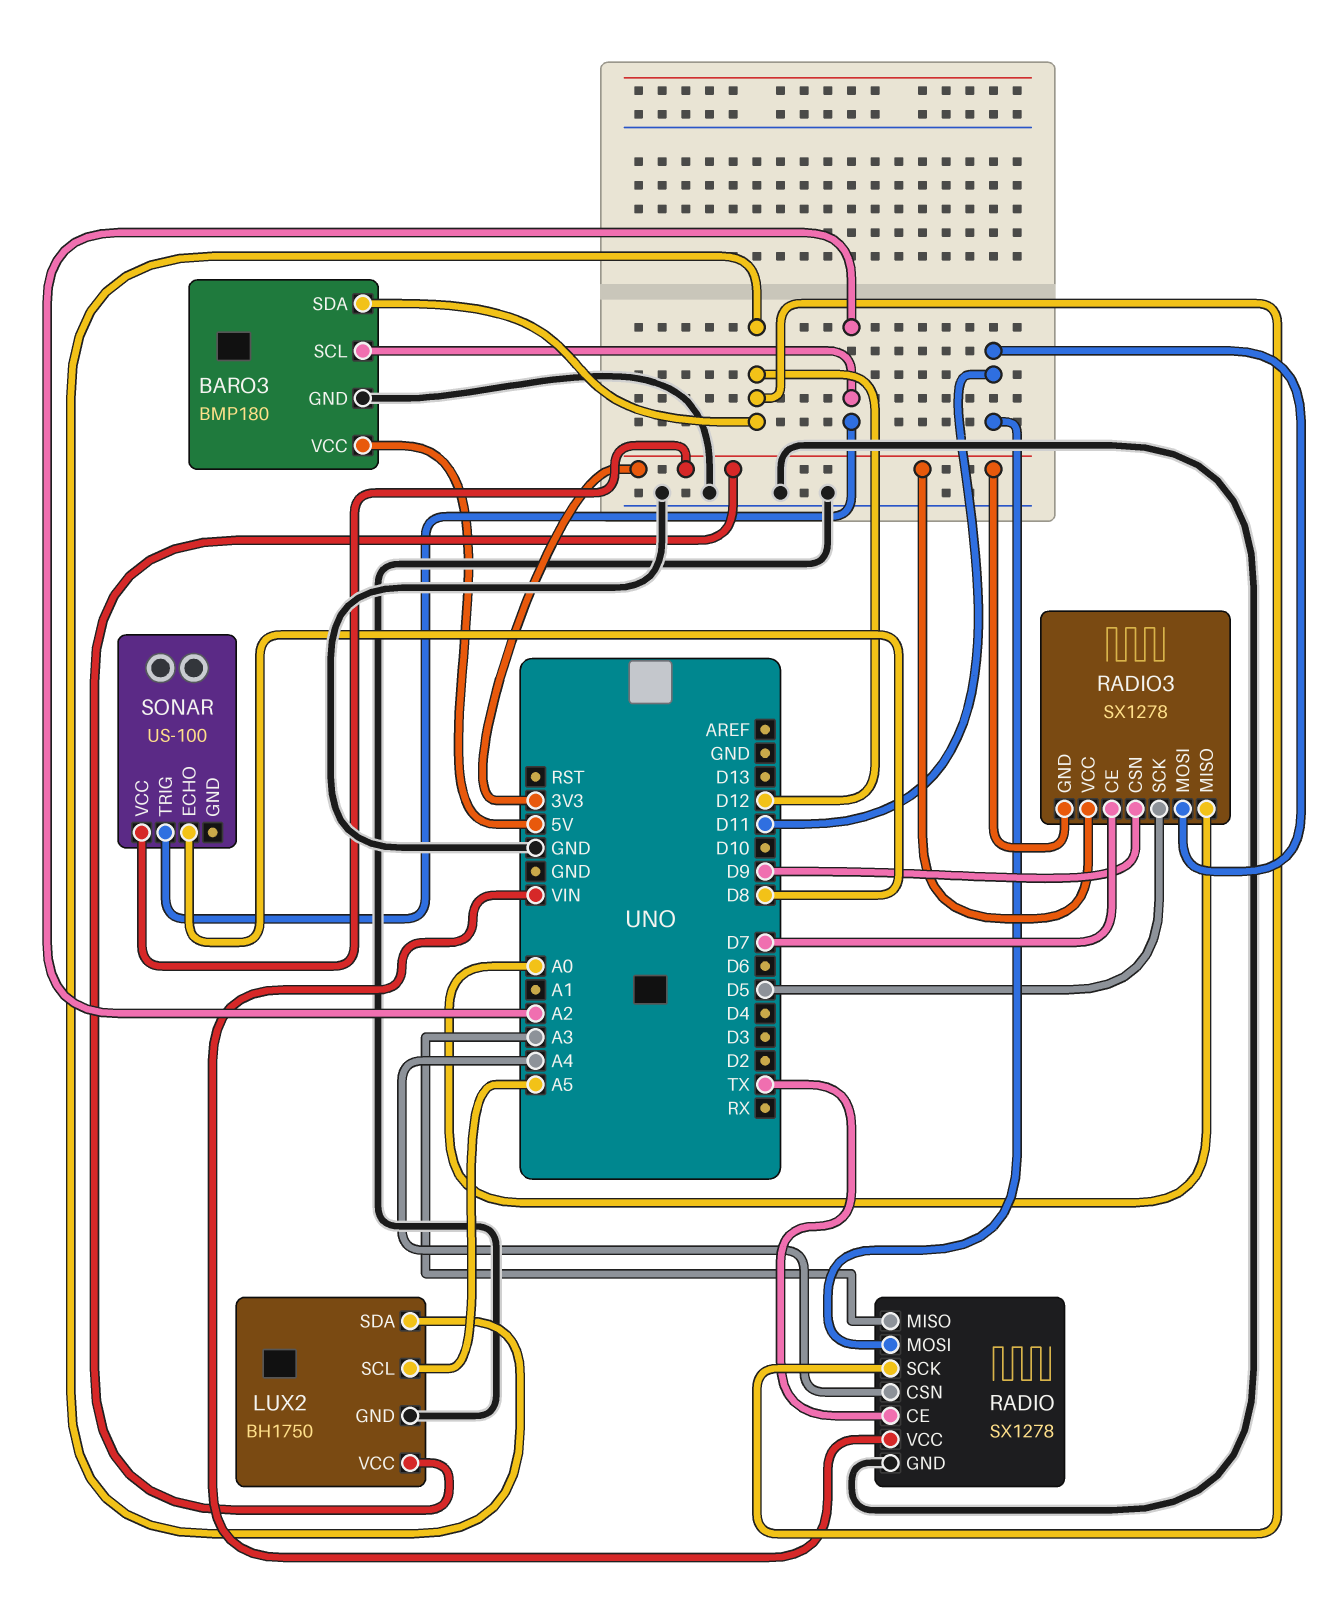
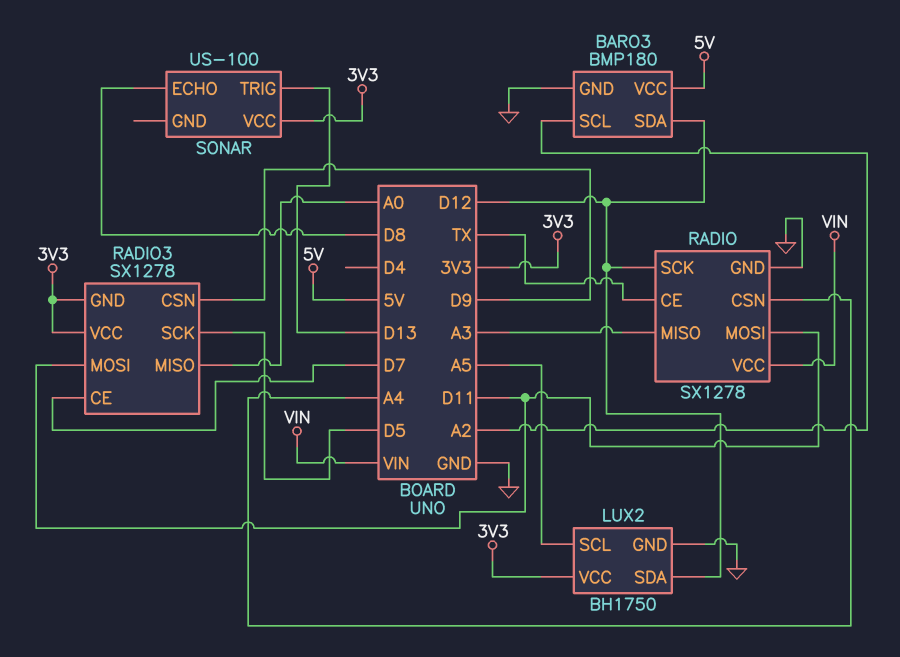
SONAR pin TRIG: A2 -> D13

